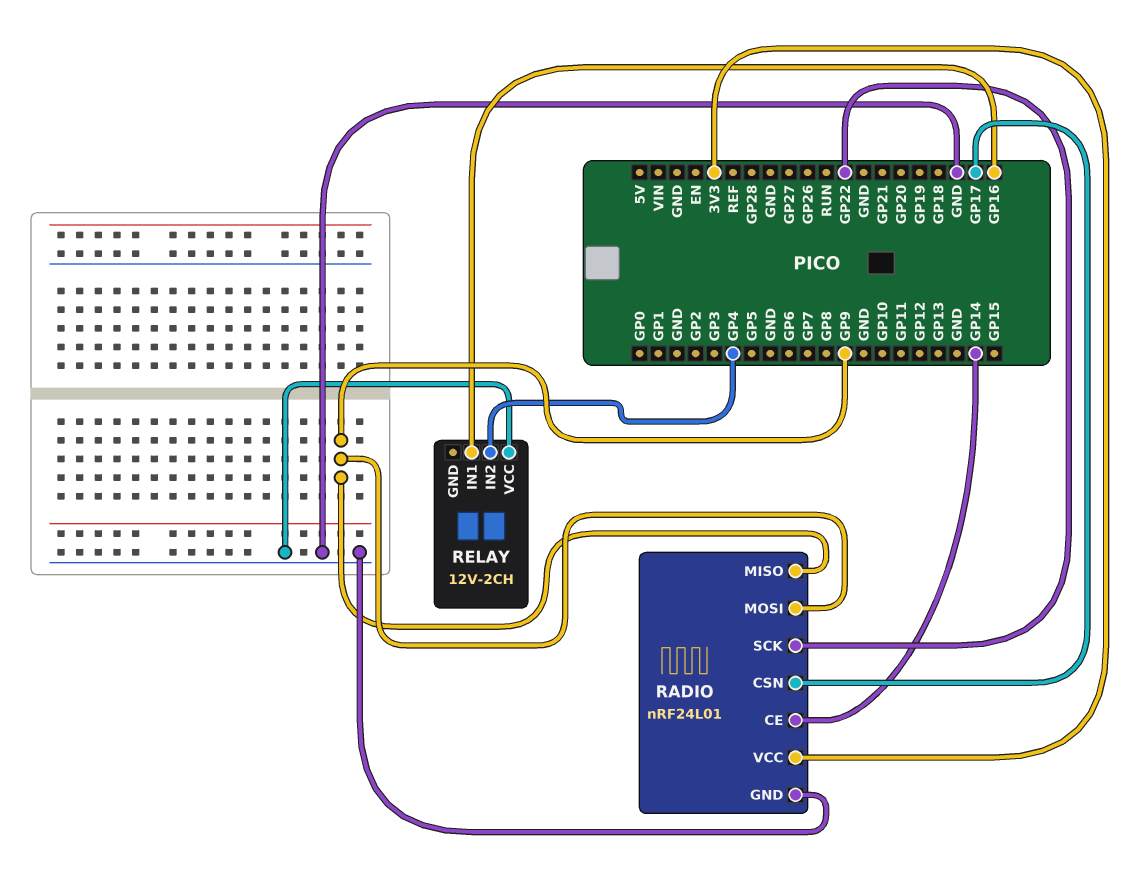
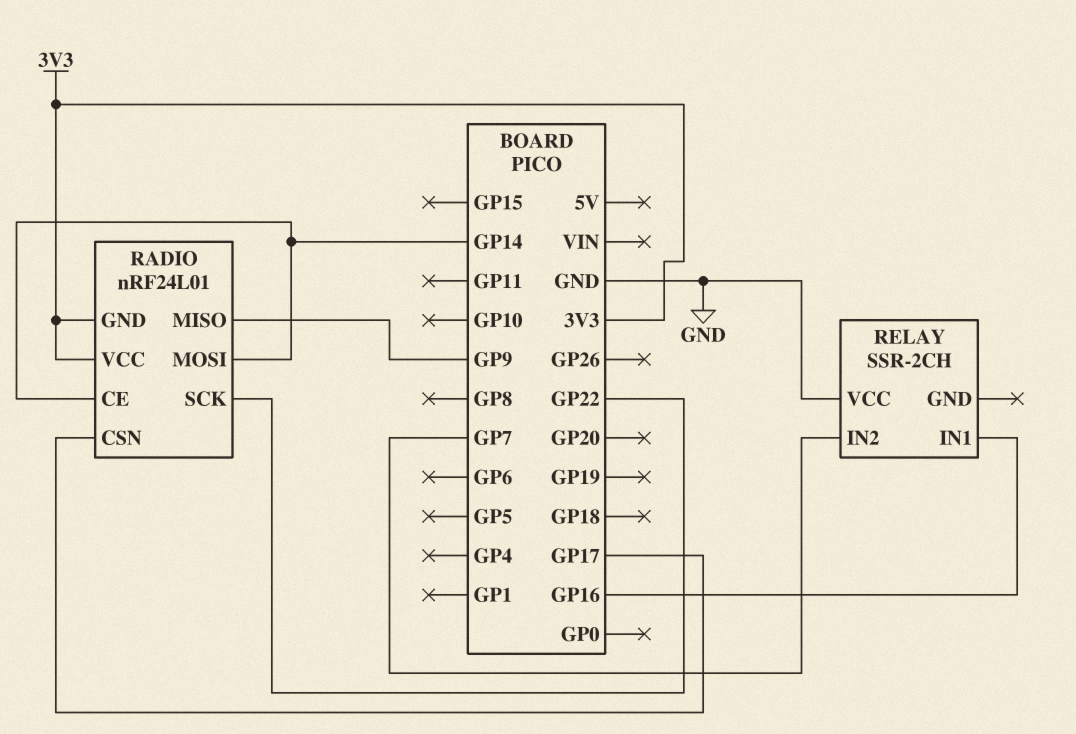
RADIO pin GND: GND -> 3V3
RADIO pin MOSI: GP9 -> GP14
RELAY: 12V-2CH -> SSR-2CH
RELAY pin IN2: GP4 -> GP7

